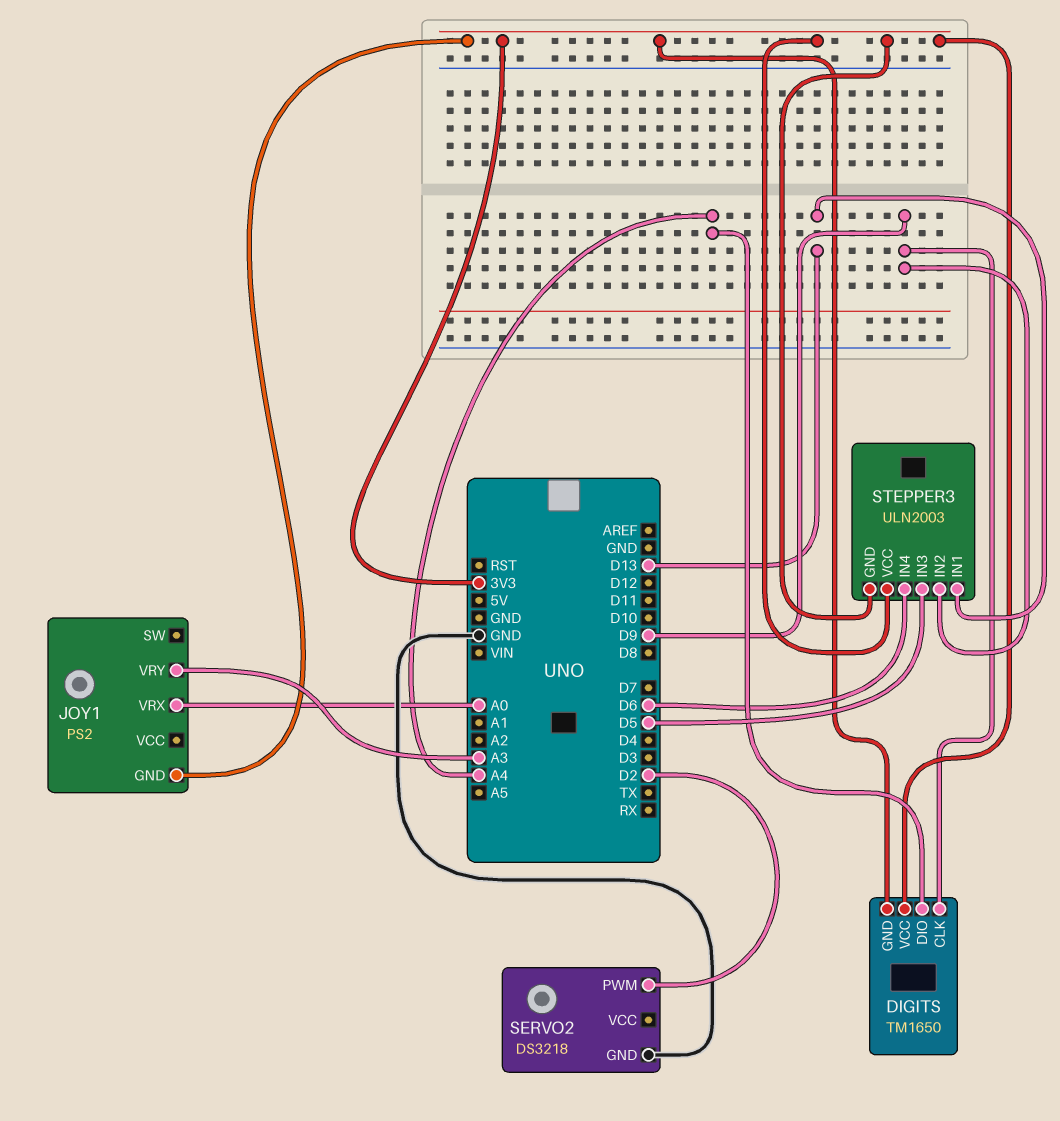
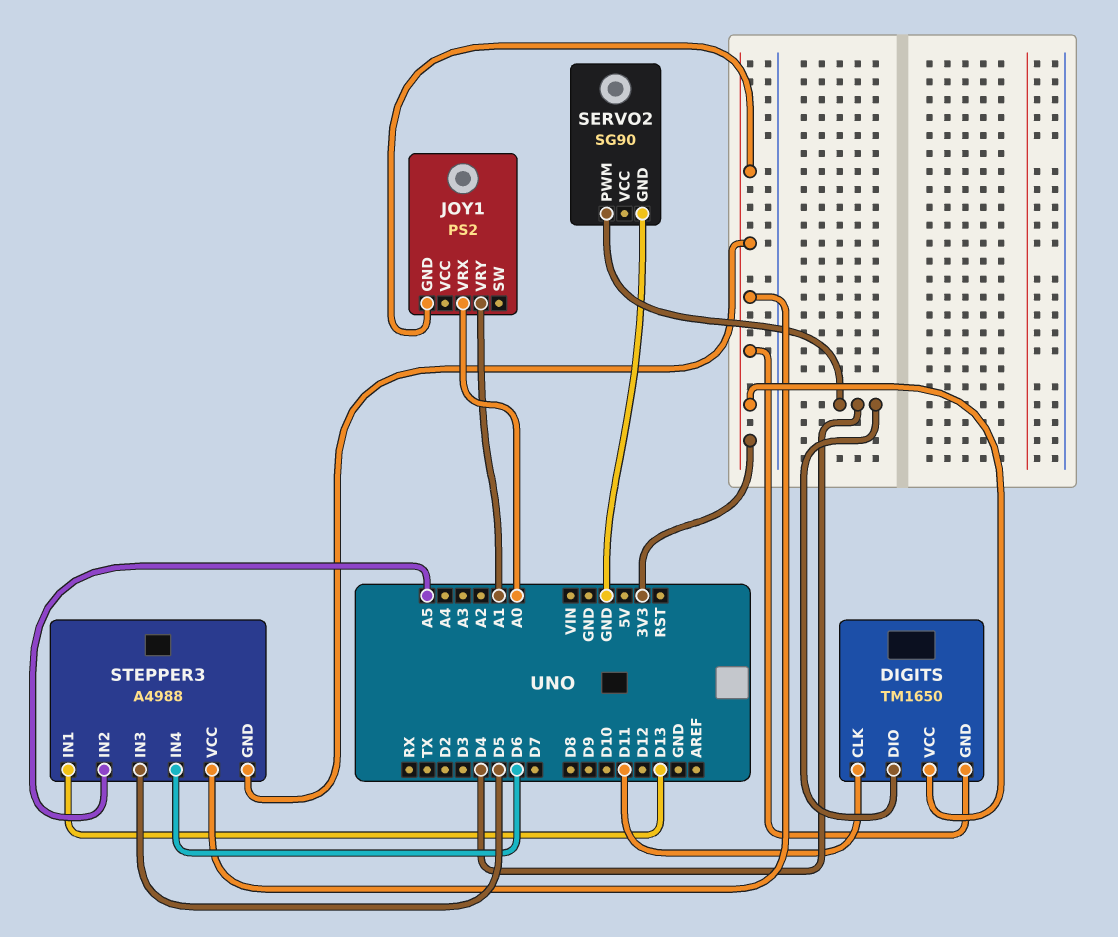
DIGITS pin CLK: D9 -> D11
DIGITS pin DIO: A4 -> D4
JOY1 pin VRY: A3 -> A1
SERVO2: DS3218 -> SG90
SERVO2 pin PWM: D2 -> D4
STEPPER3: ULN2003 -> A4988
STEPPER3 pin IN2: D9 -> A5

